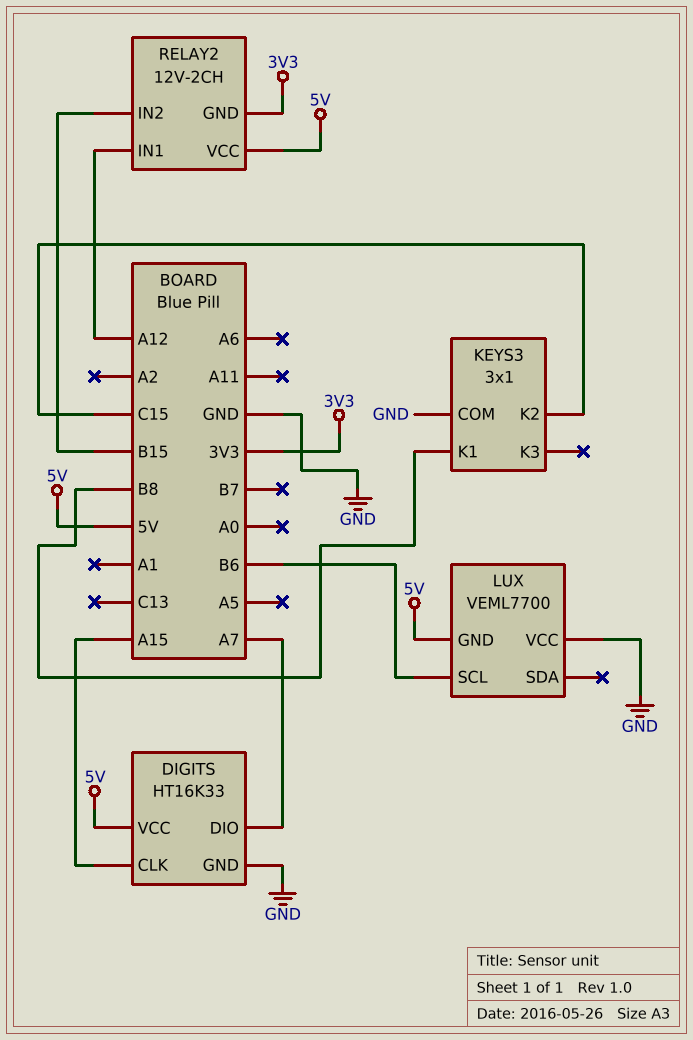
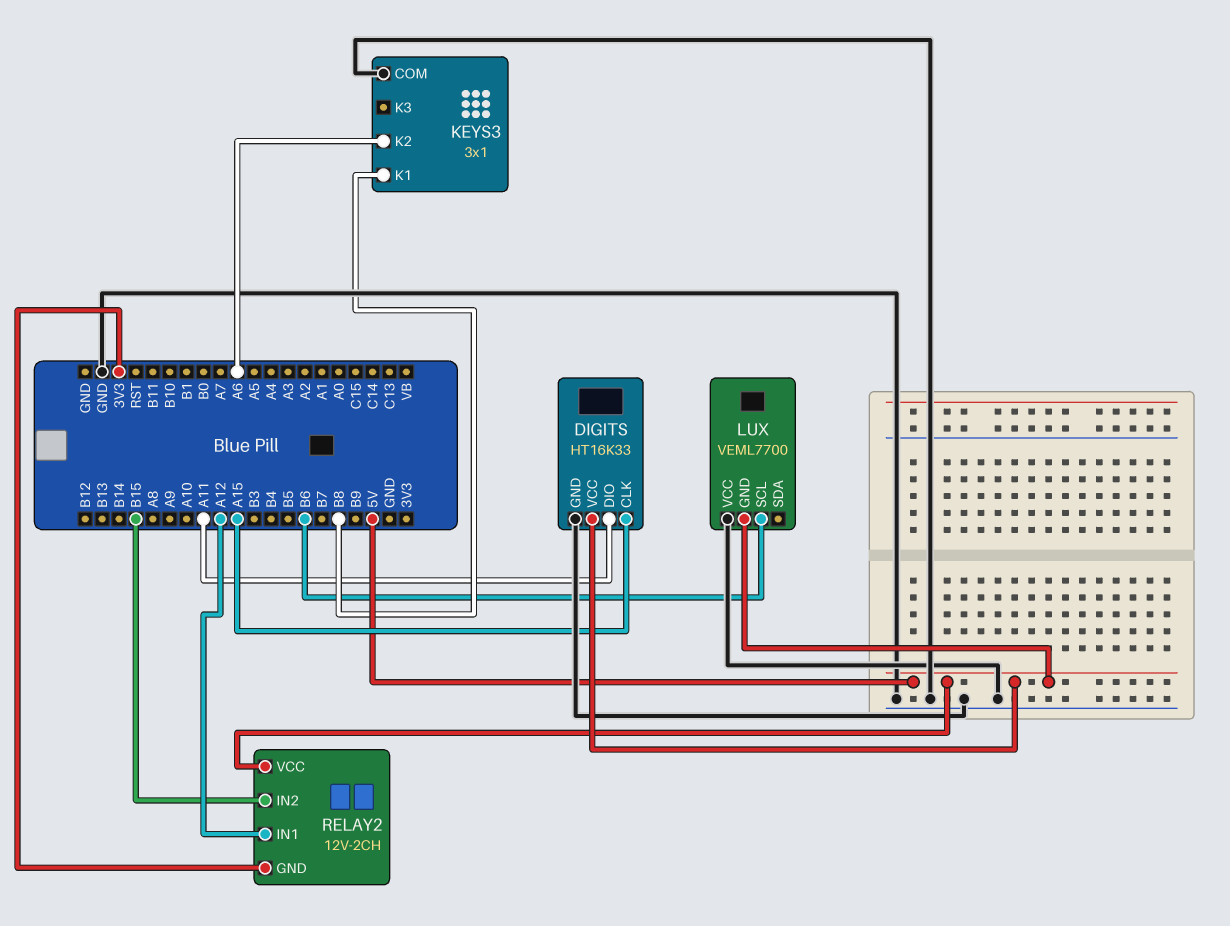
DIGITS pin DIO: A7 -> A11
KEYS3 pin K2: C15 -> A6

